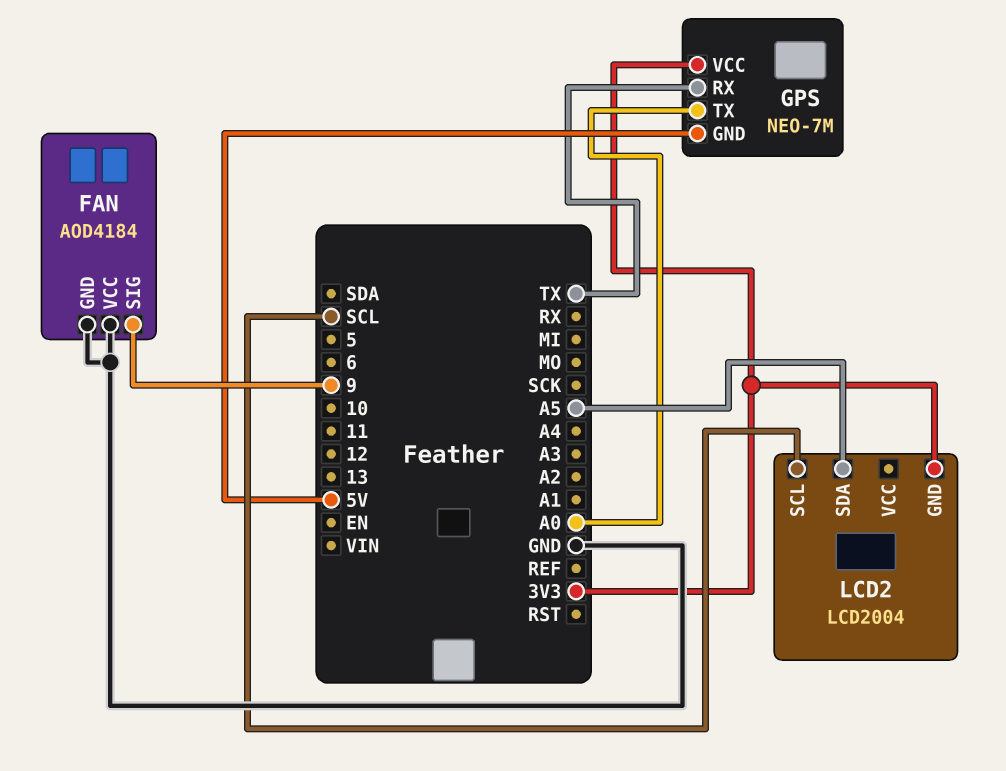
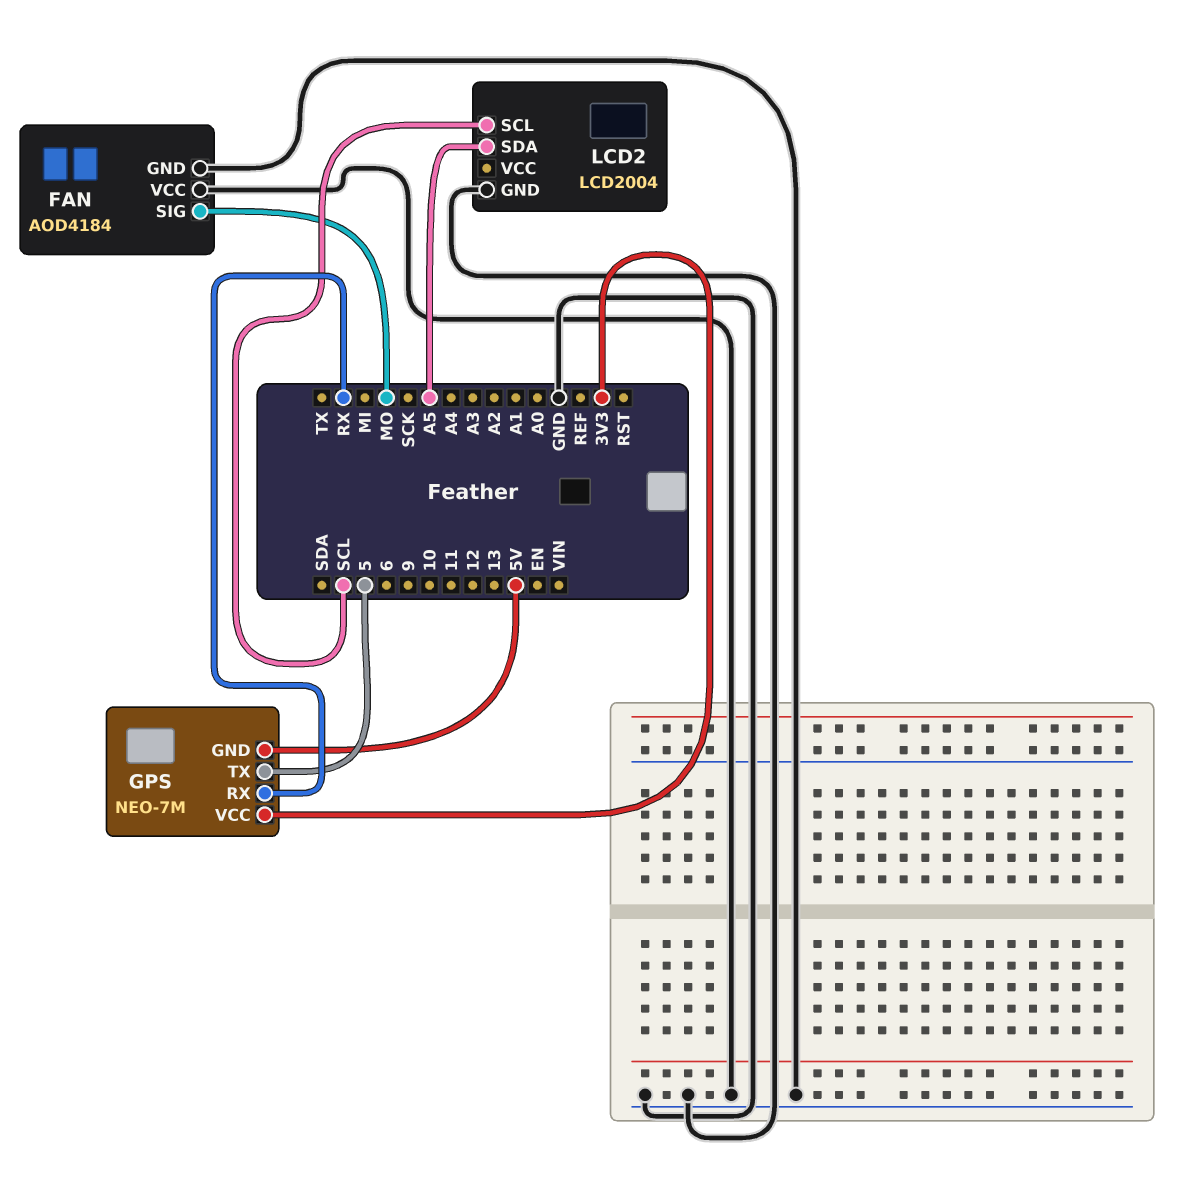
FAN pin SIG: 9 -> MO
GPS pin RX: TX -> RX
GPS pin TX: A0 -> 5
LCD2 pin GND: 3V3 -> GND

